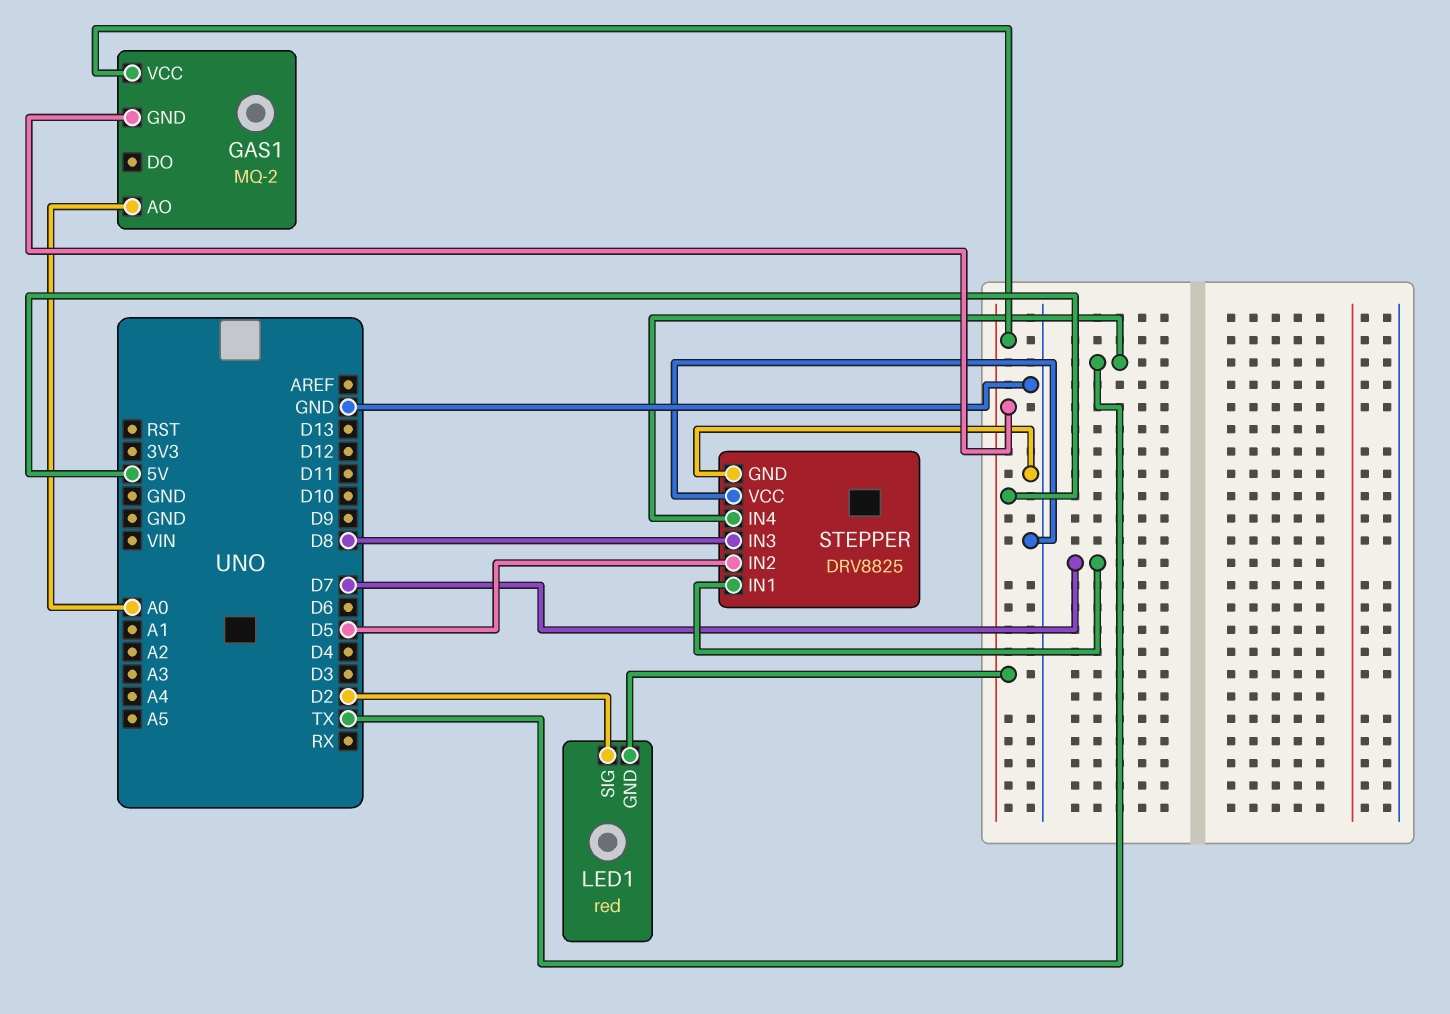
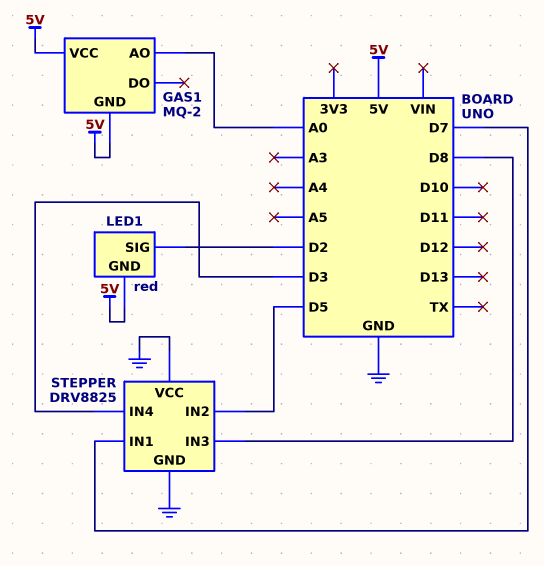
STEPPER pin IN4: TX -> D3

